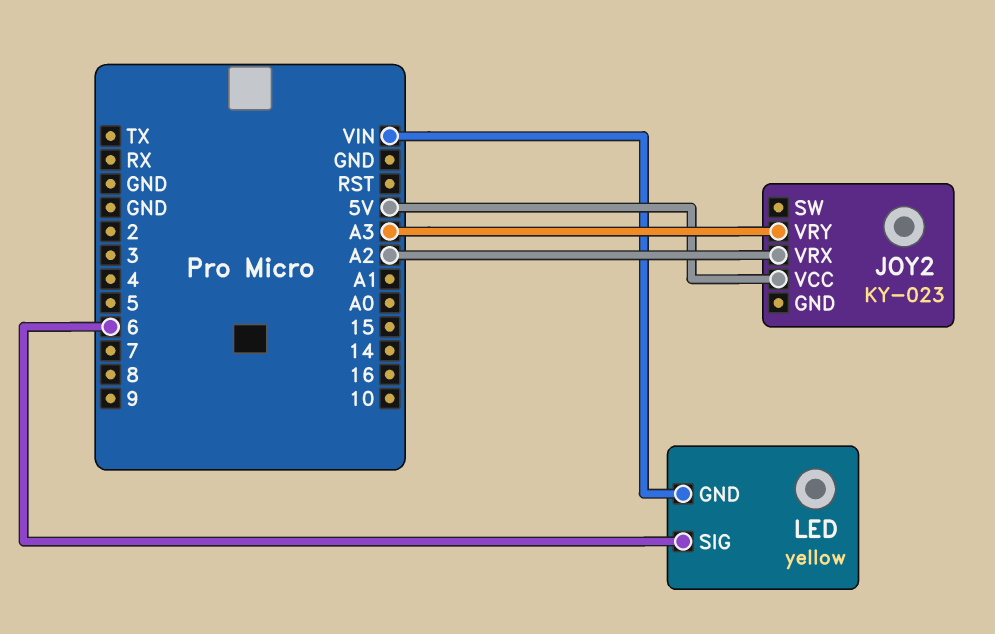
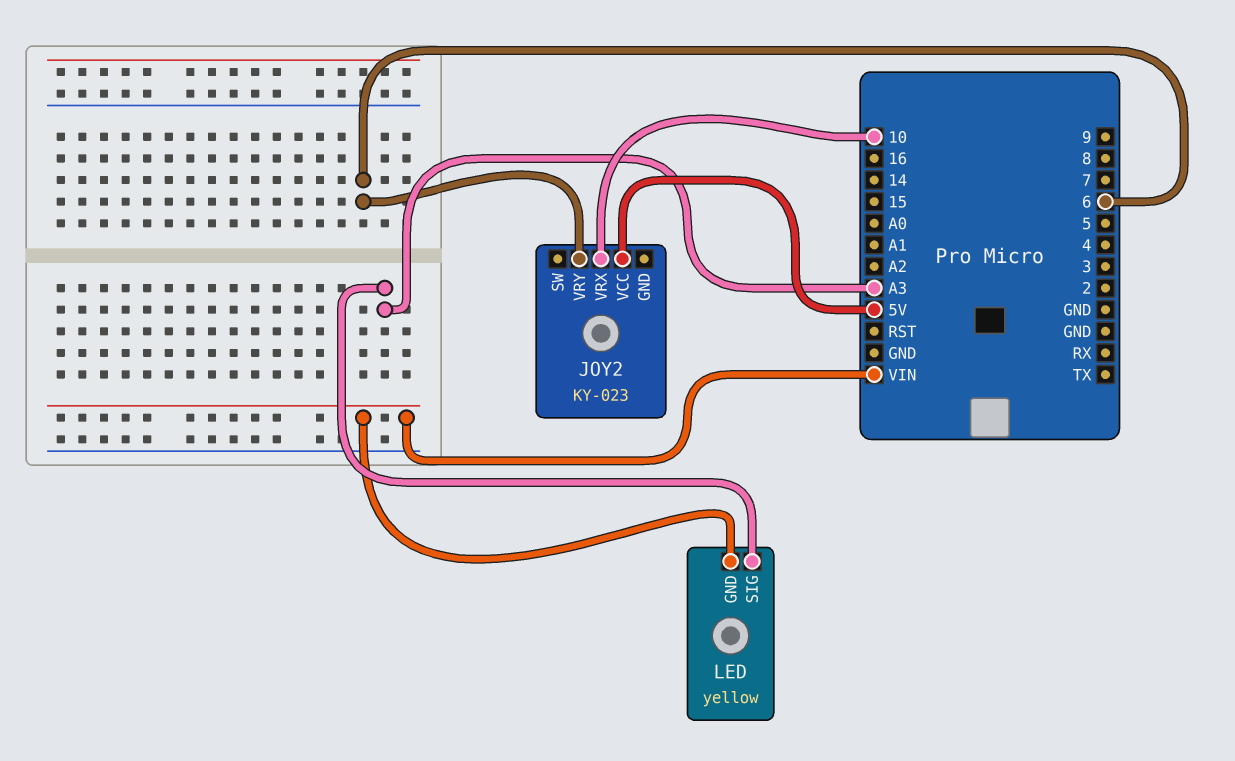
JOY2 pin VRX: A2 -> 10
JOY2 pin VRY: A3 -> 6
LED pin SIG: 6 -> A3

